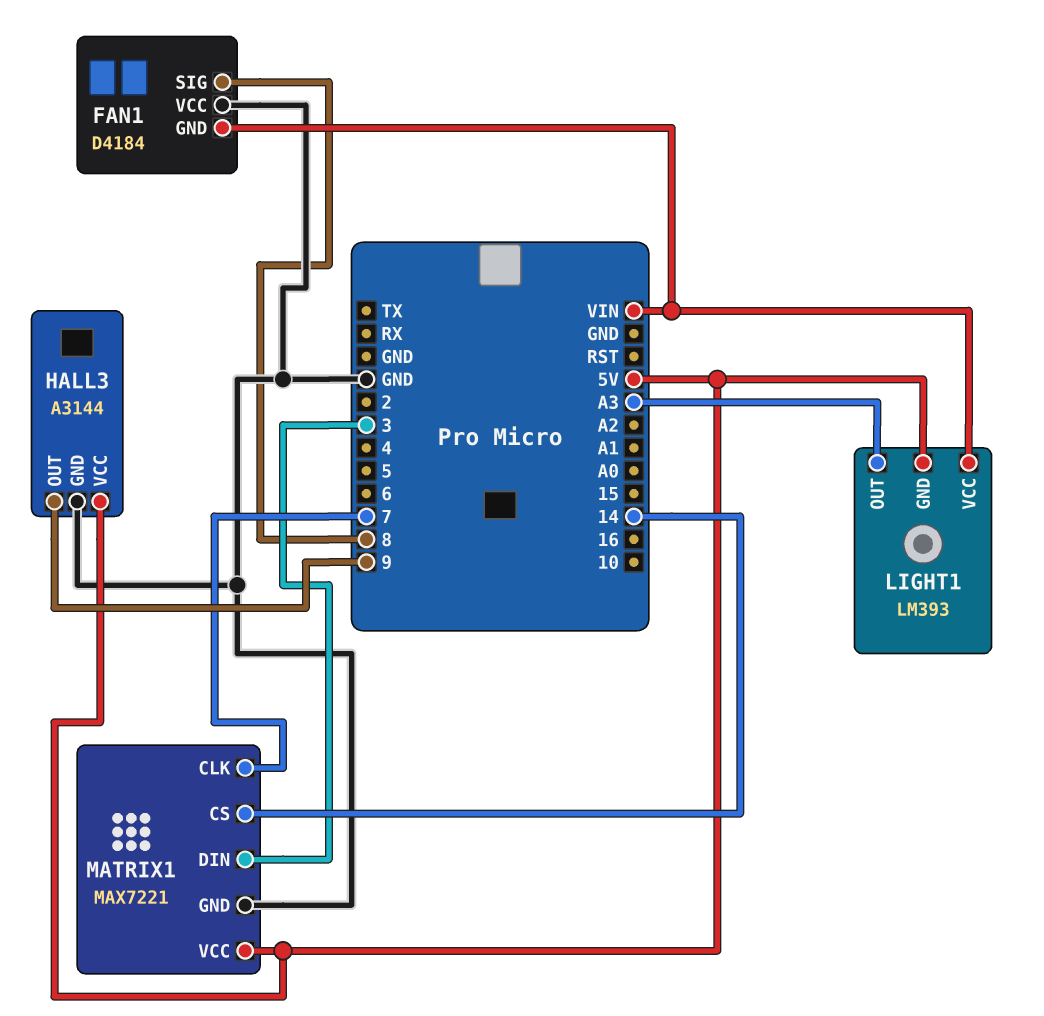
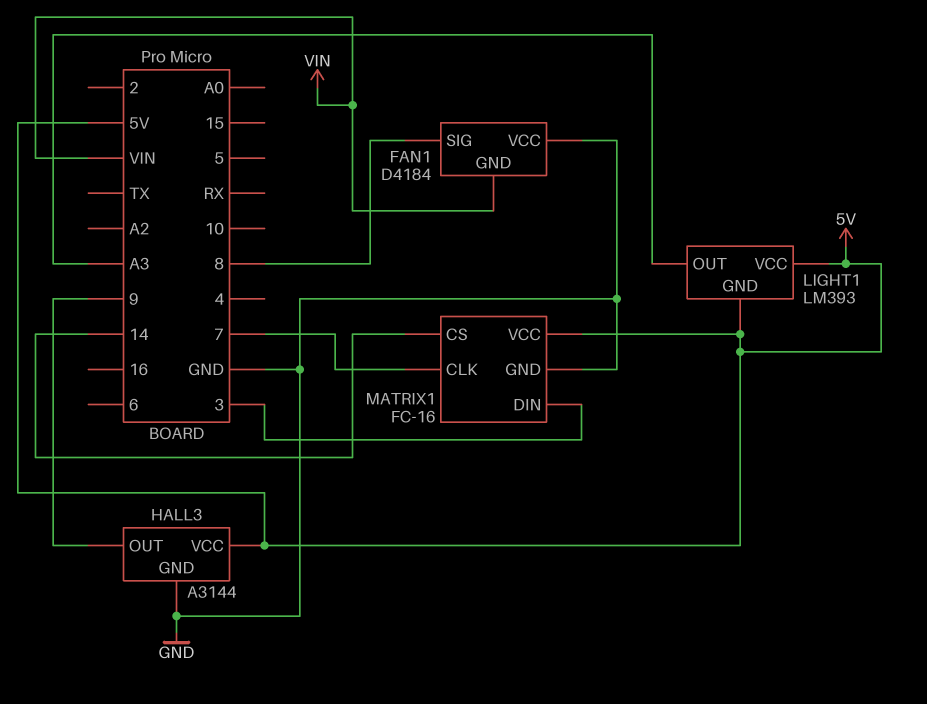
LIGHT1 pin VCC: VIN -> 5V
MATRIX1: MAX7221 -> FC-16

